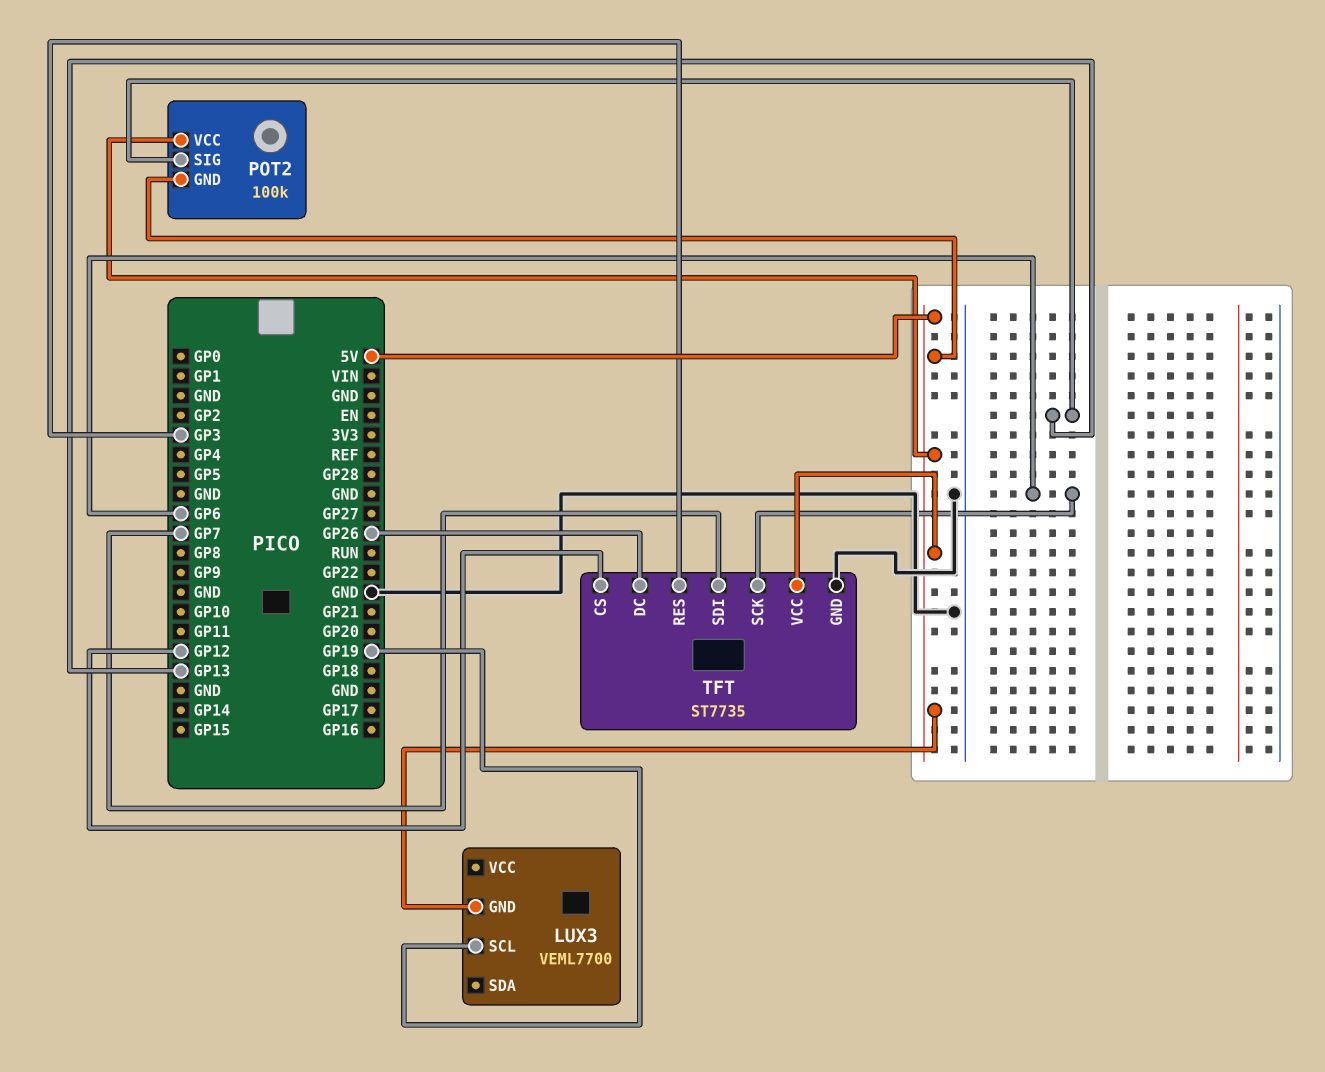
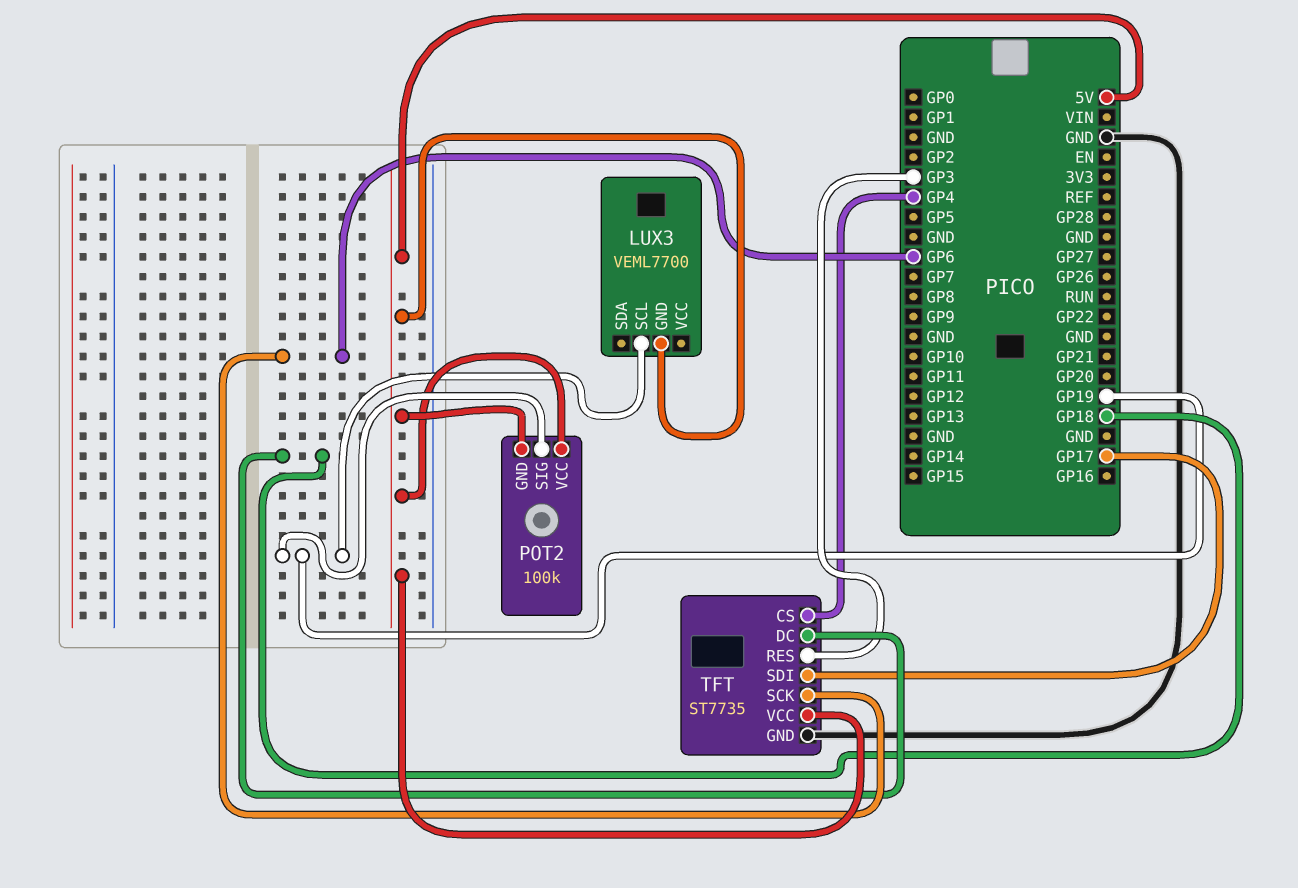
POT2 pin SIG: GP13 -> GP19
TFT pin CS: GP12 -> GP4
TFT pin DC: GP26 -> GP18
TFT pin SDI: GP7 -> GP17

